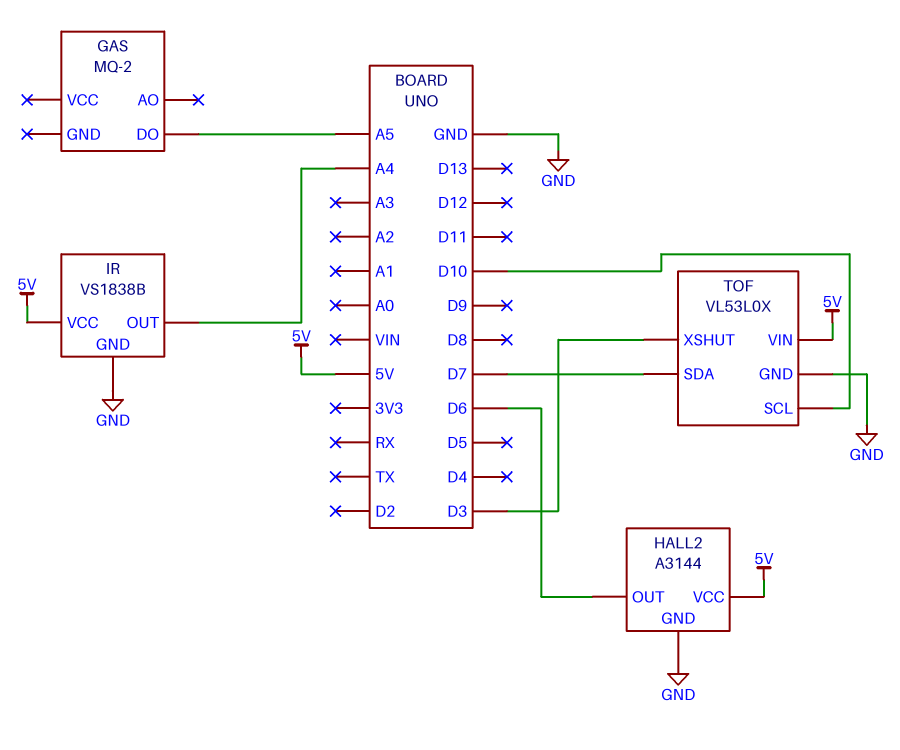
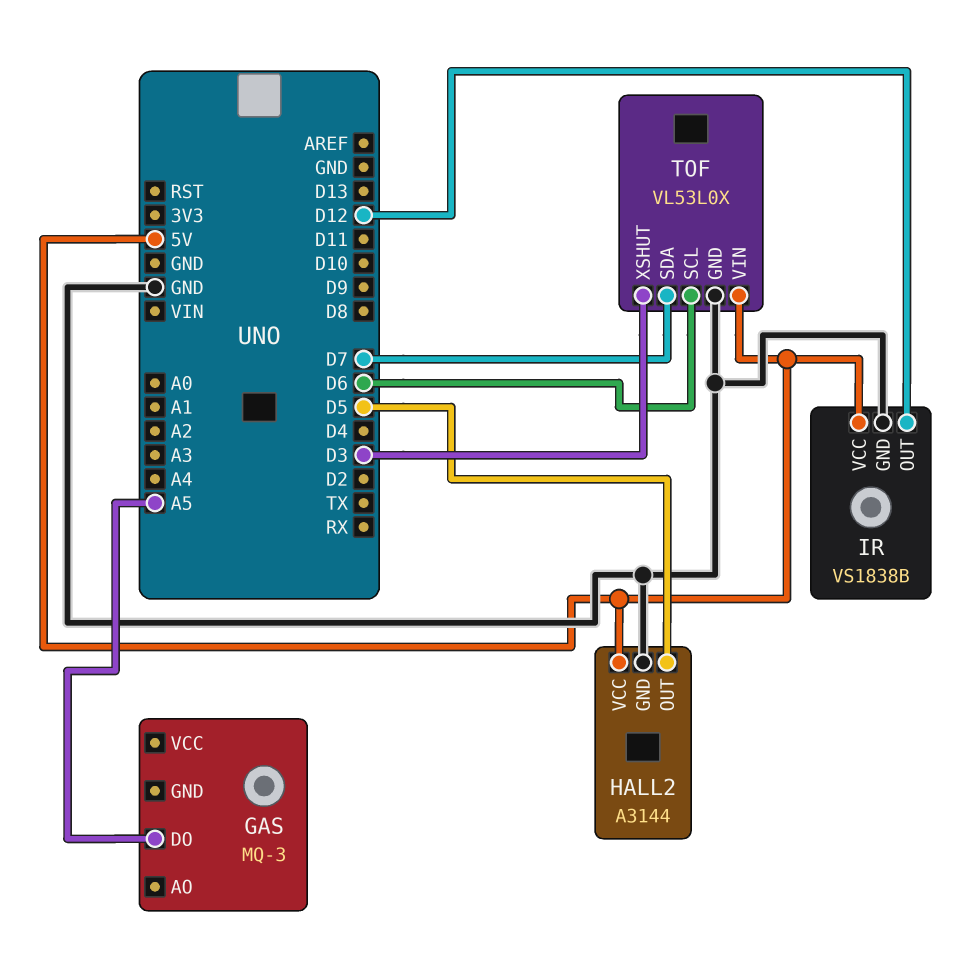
GAS: MQ-2 -> MQ-3
HALL2 pin OUT: D6 -> D5
IR pin OUT: A4 -> D12
TOF pin SCL: D10 -> D6

